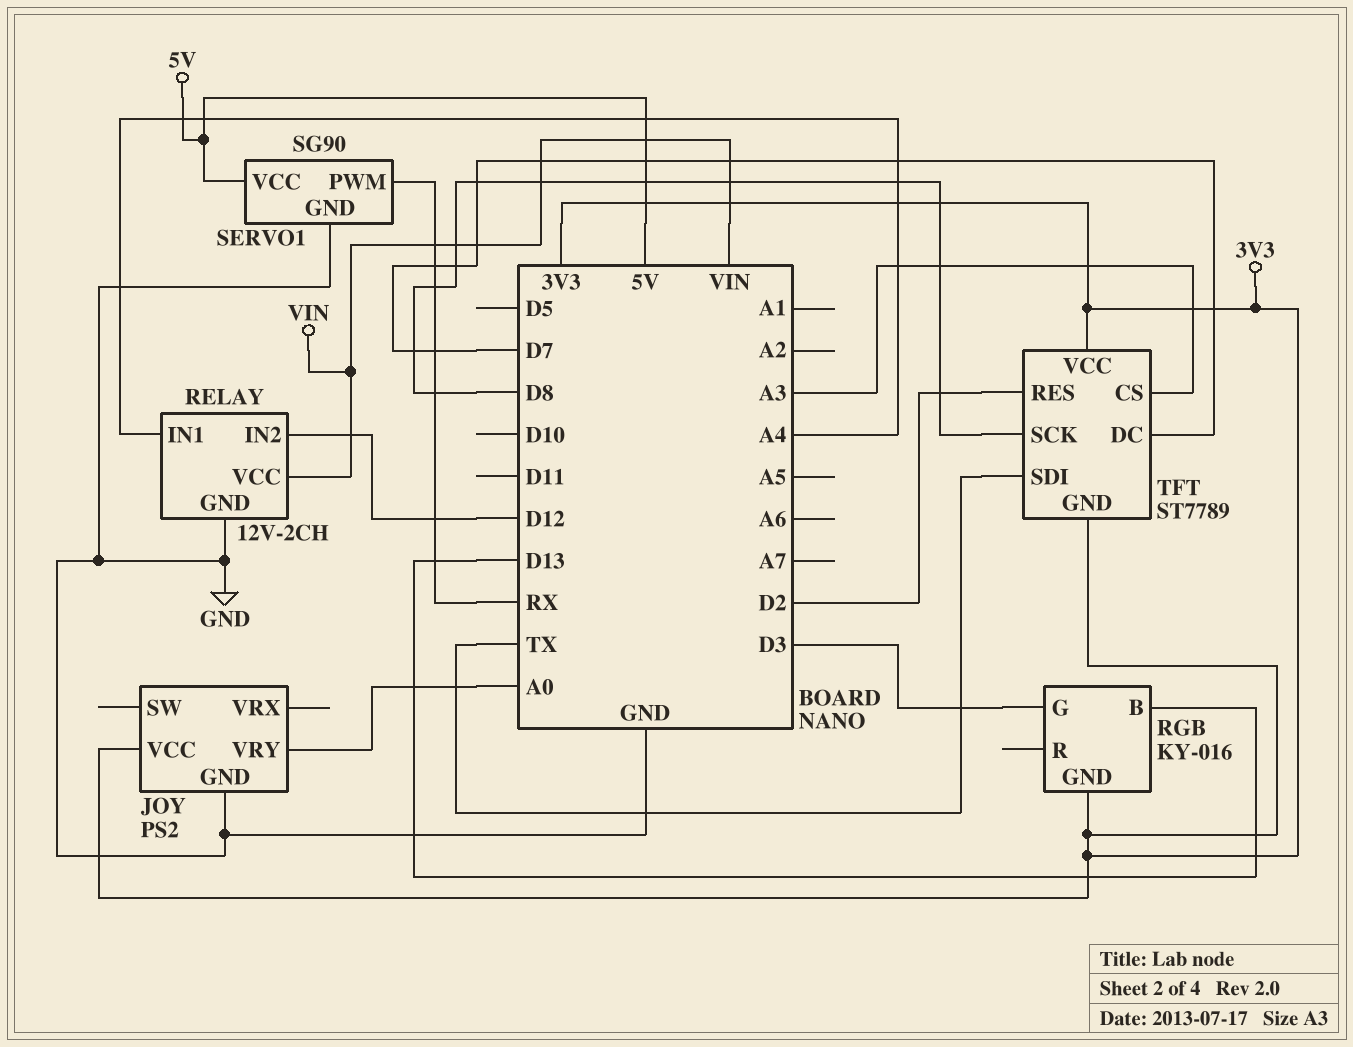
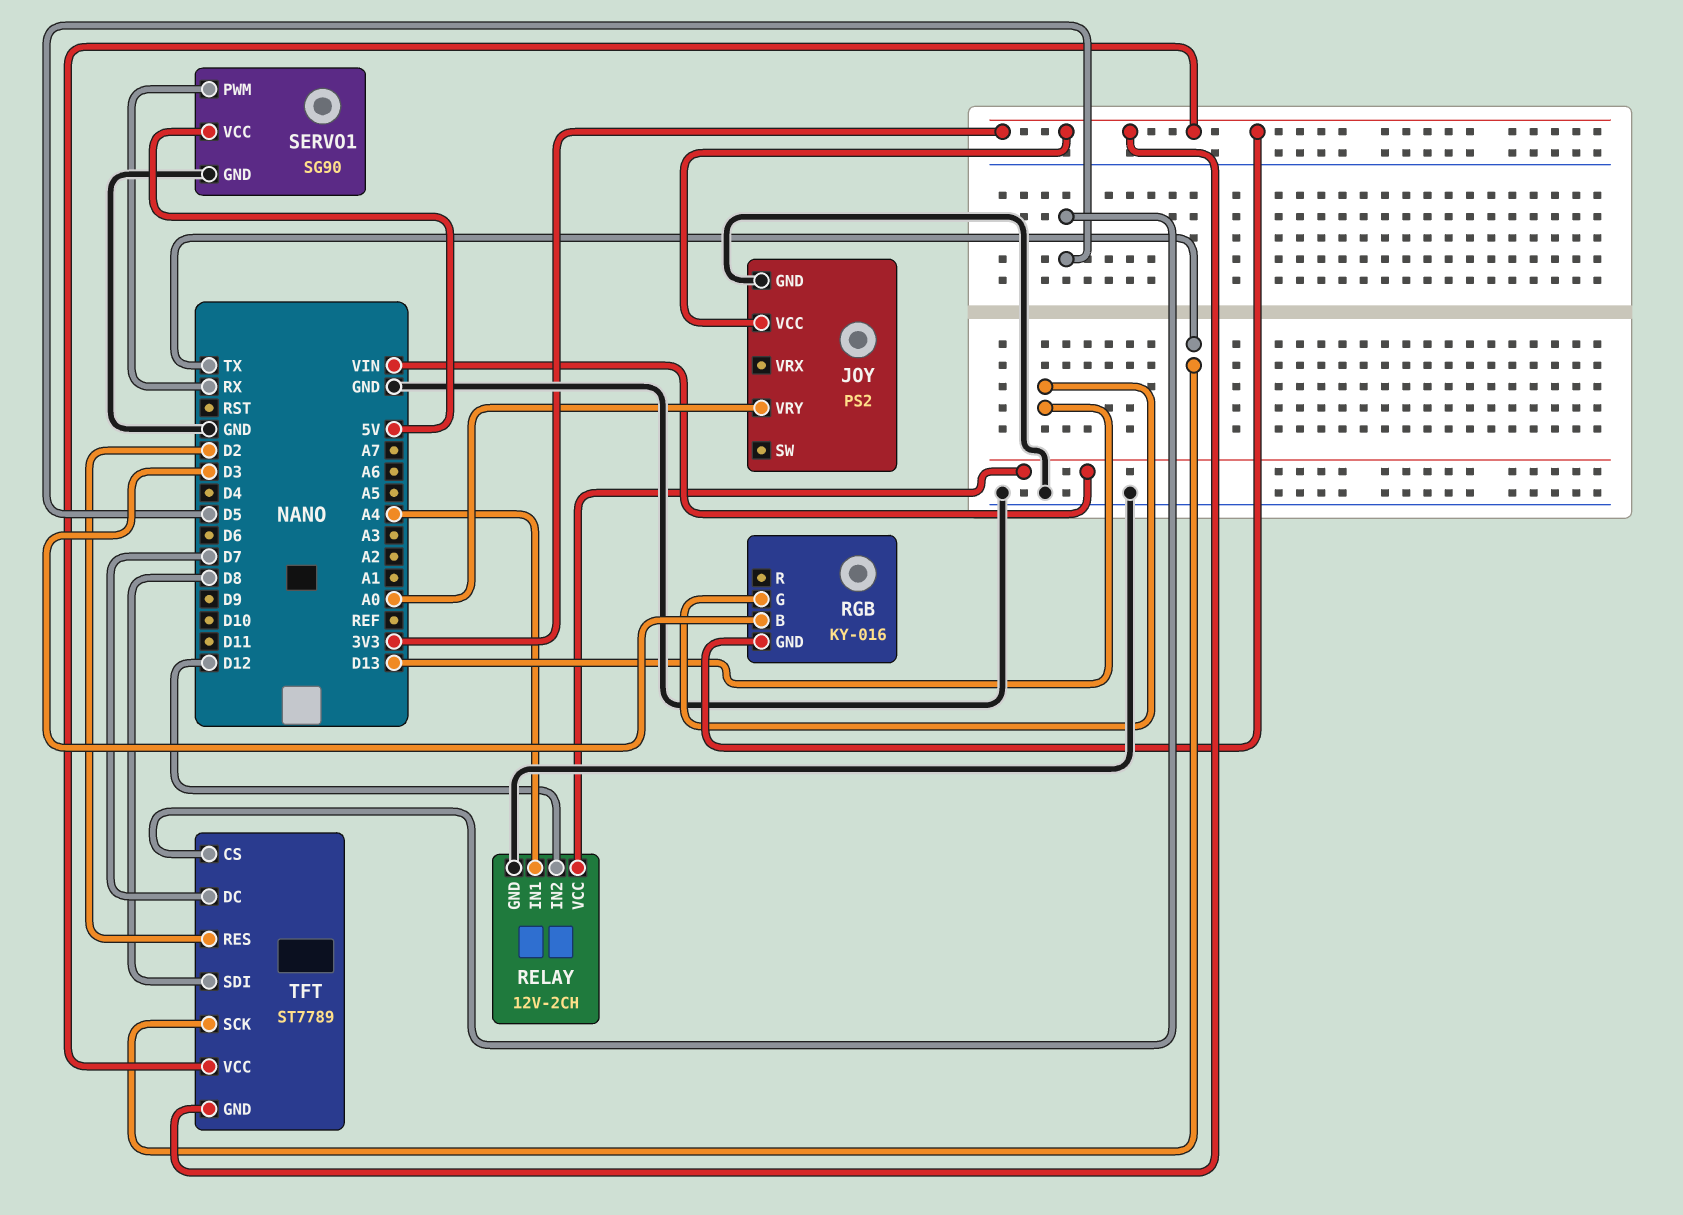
RGB pin B: D13 -> D3
RGB pin G: D3 -> D13
TFT pin CS: A3 -> D5
TFT pin SCK: D8 -> TX
TFT pin SDI: TX -> D8

